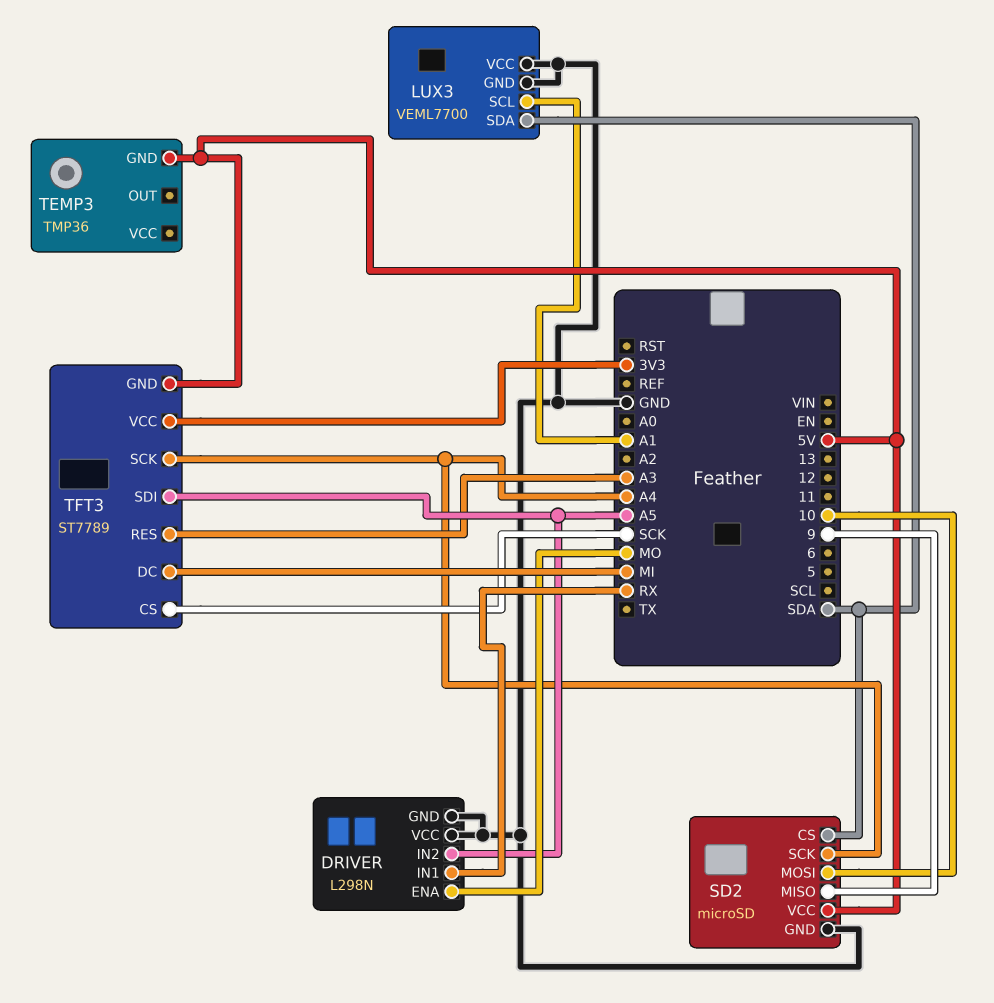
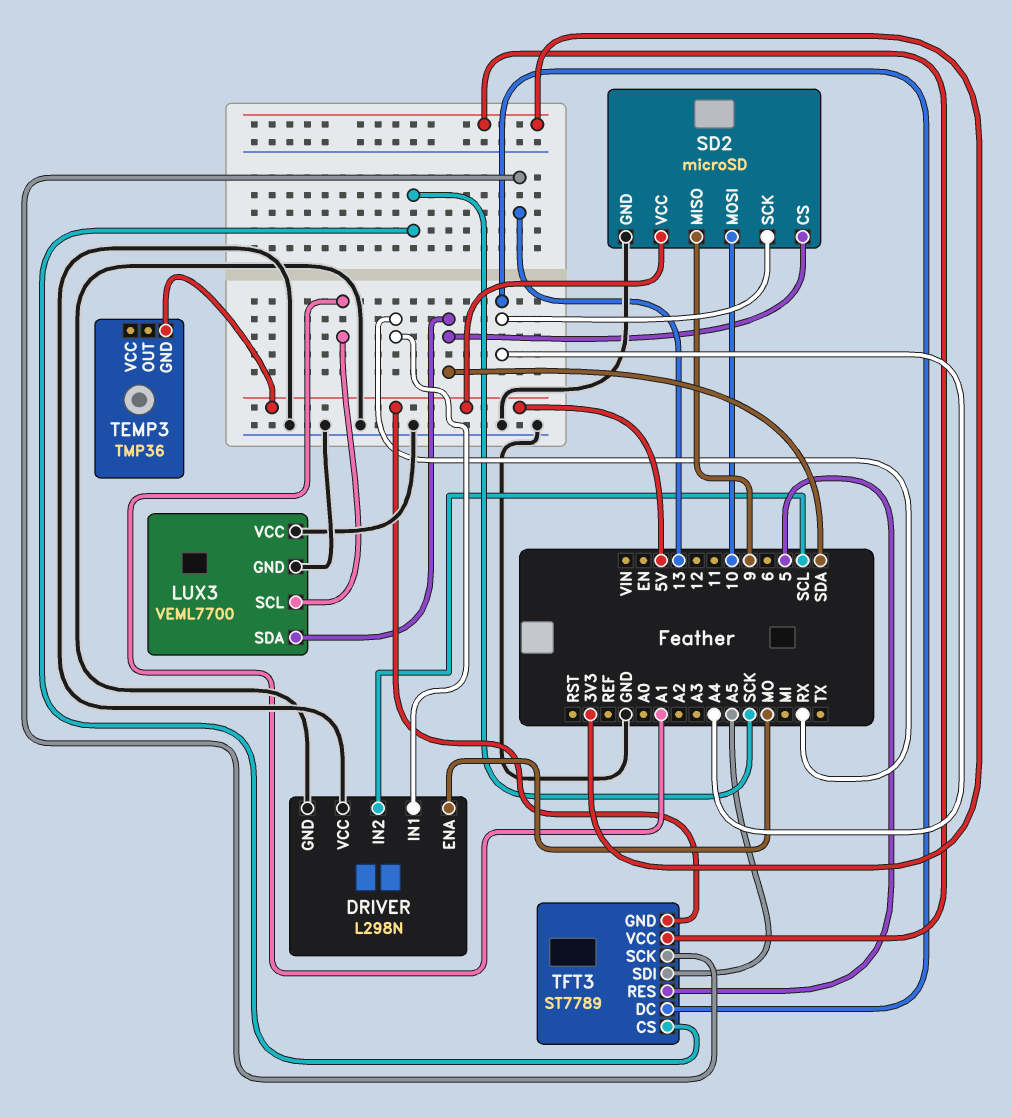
DRIVER pin IN2: A5 -> SCL
TFT3 pin DC: MI -> A4
TFT3 pin RES: A3 -> 5
TFT3 pin SCK: A4 -> 13

